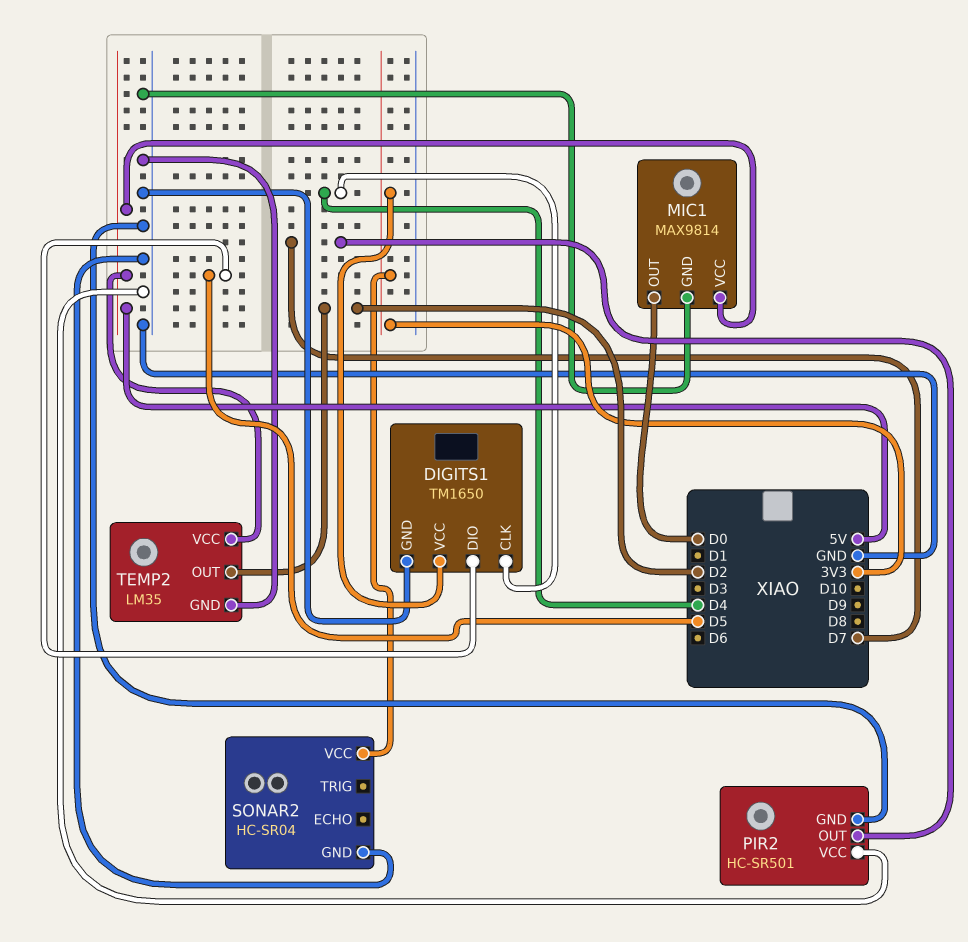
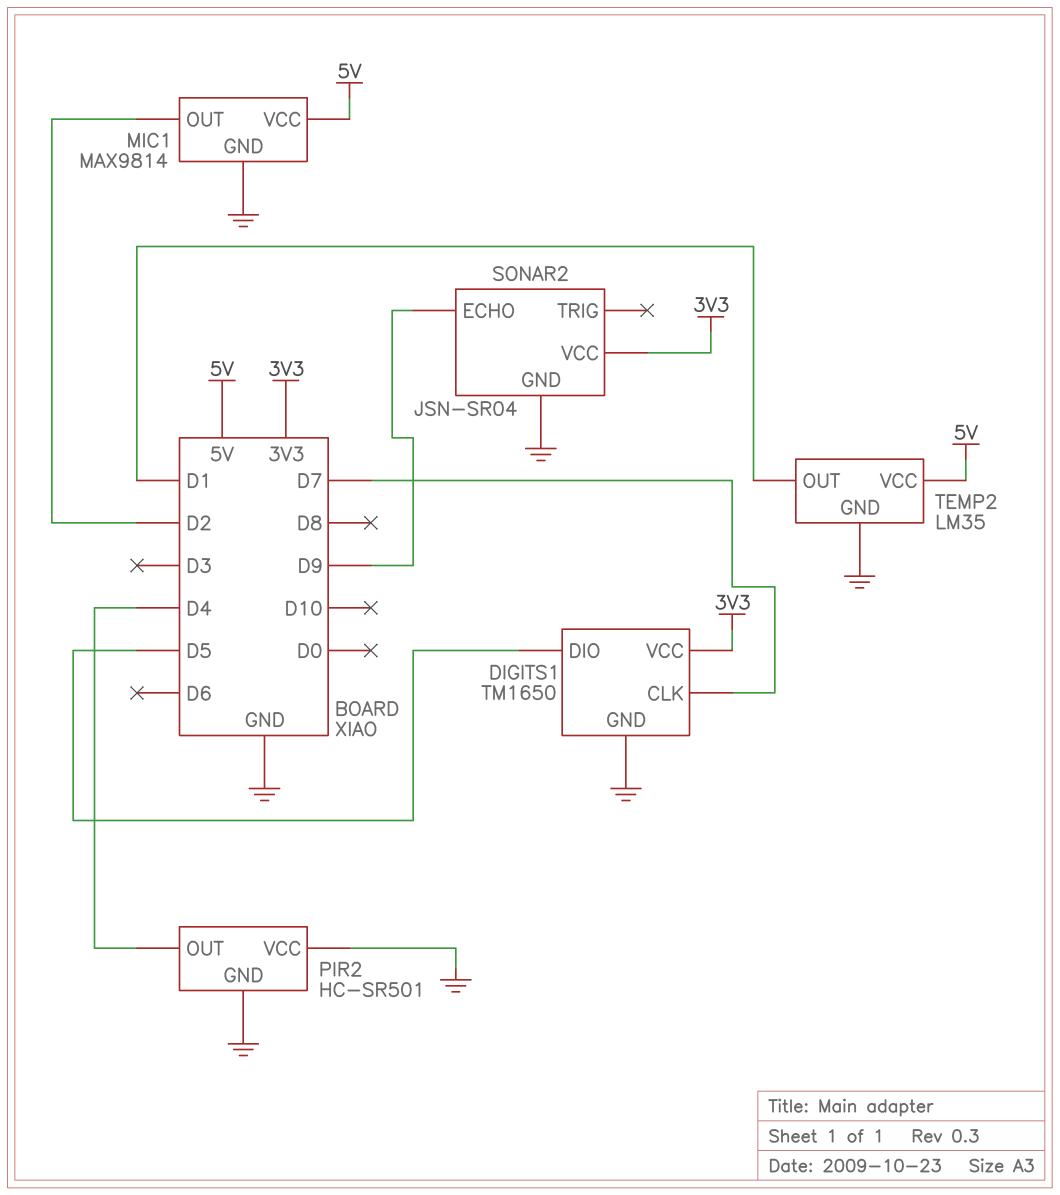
DIGITS1 pin CLK: D4 -> D7
MIC1 pin OUT: D0 -> D2
PIR2 pin OUT: D7 -> D4
SONAR2: HC-SR04 -> JSN-SR04
SONAR2 pin ECHO: none -> D9
TEMP2 pin OUT: D2 -> D1

